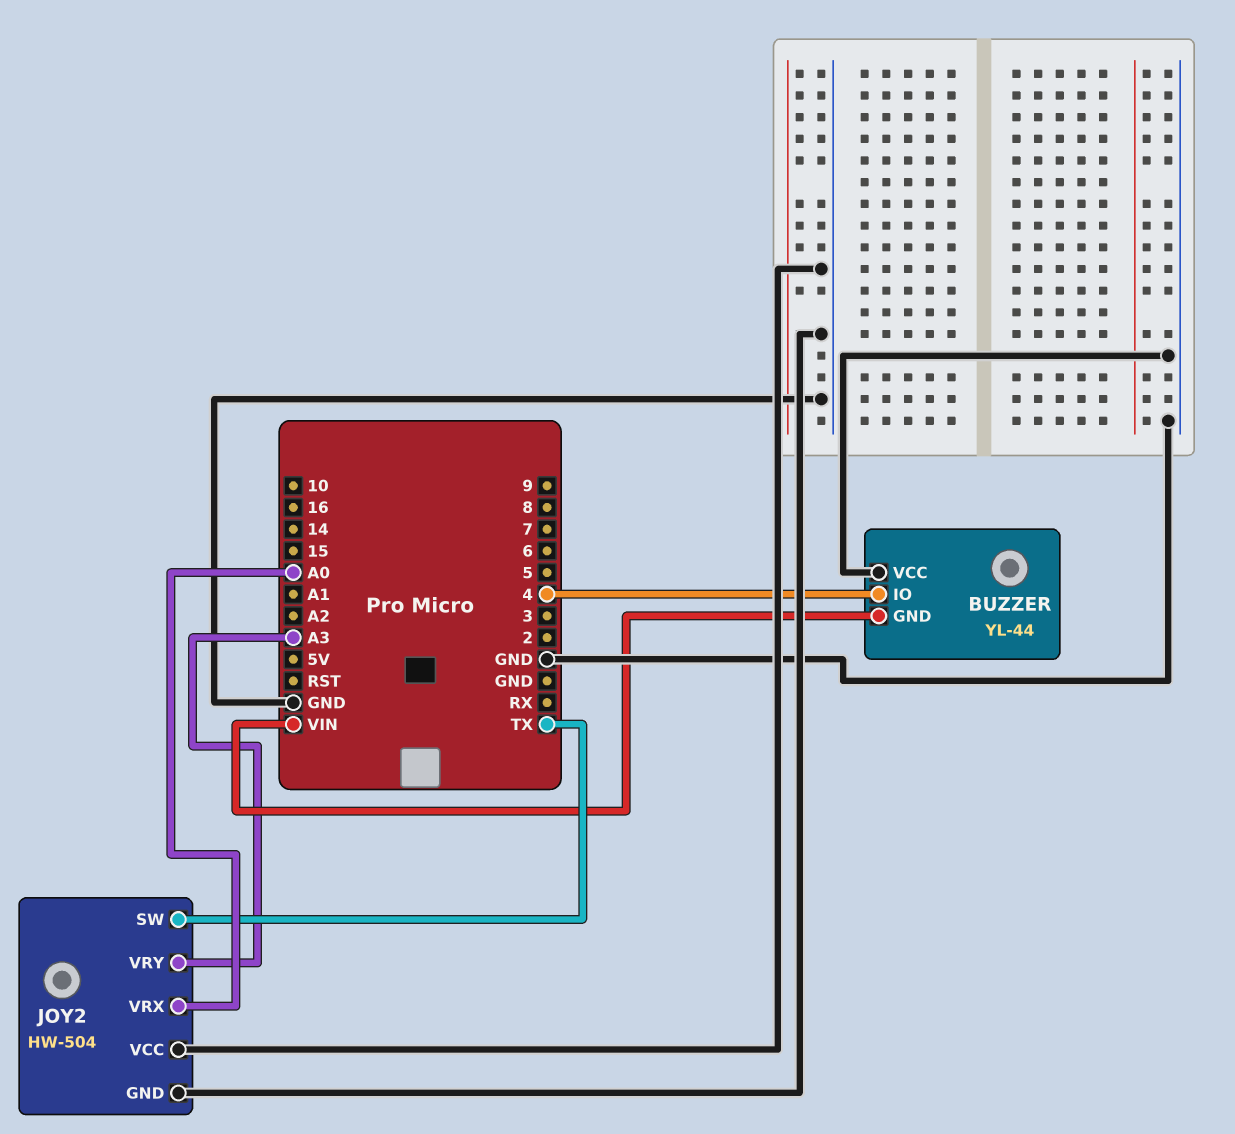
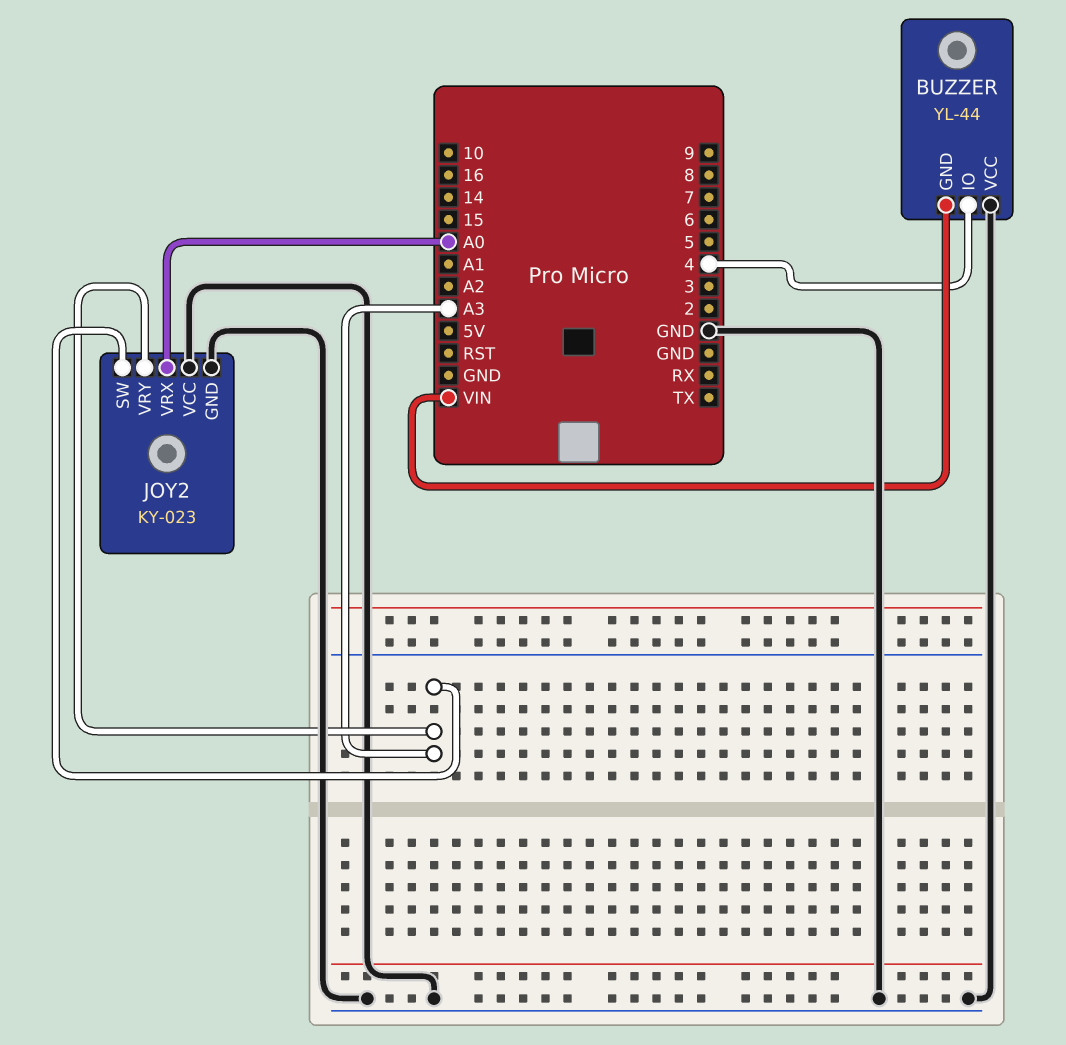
JOY2: HW-504 -> KY-023
JOY2 pin SW: TX -> A3

